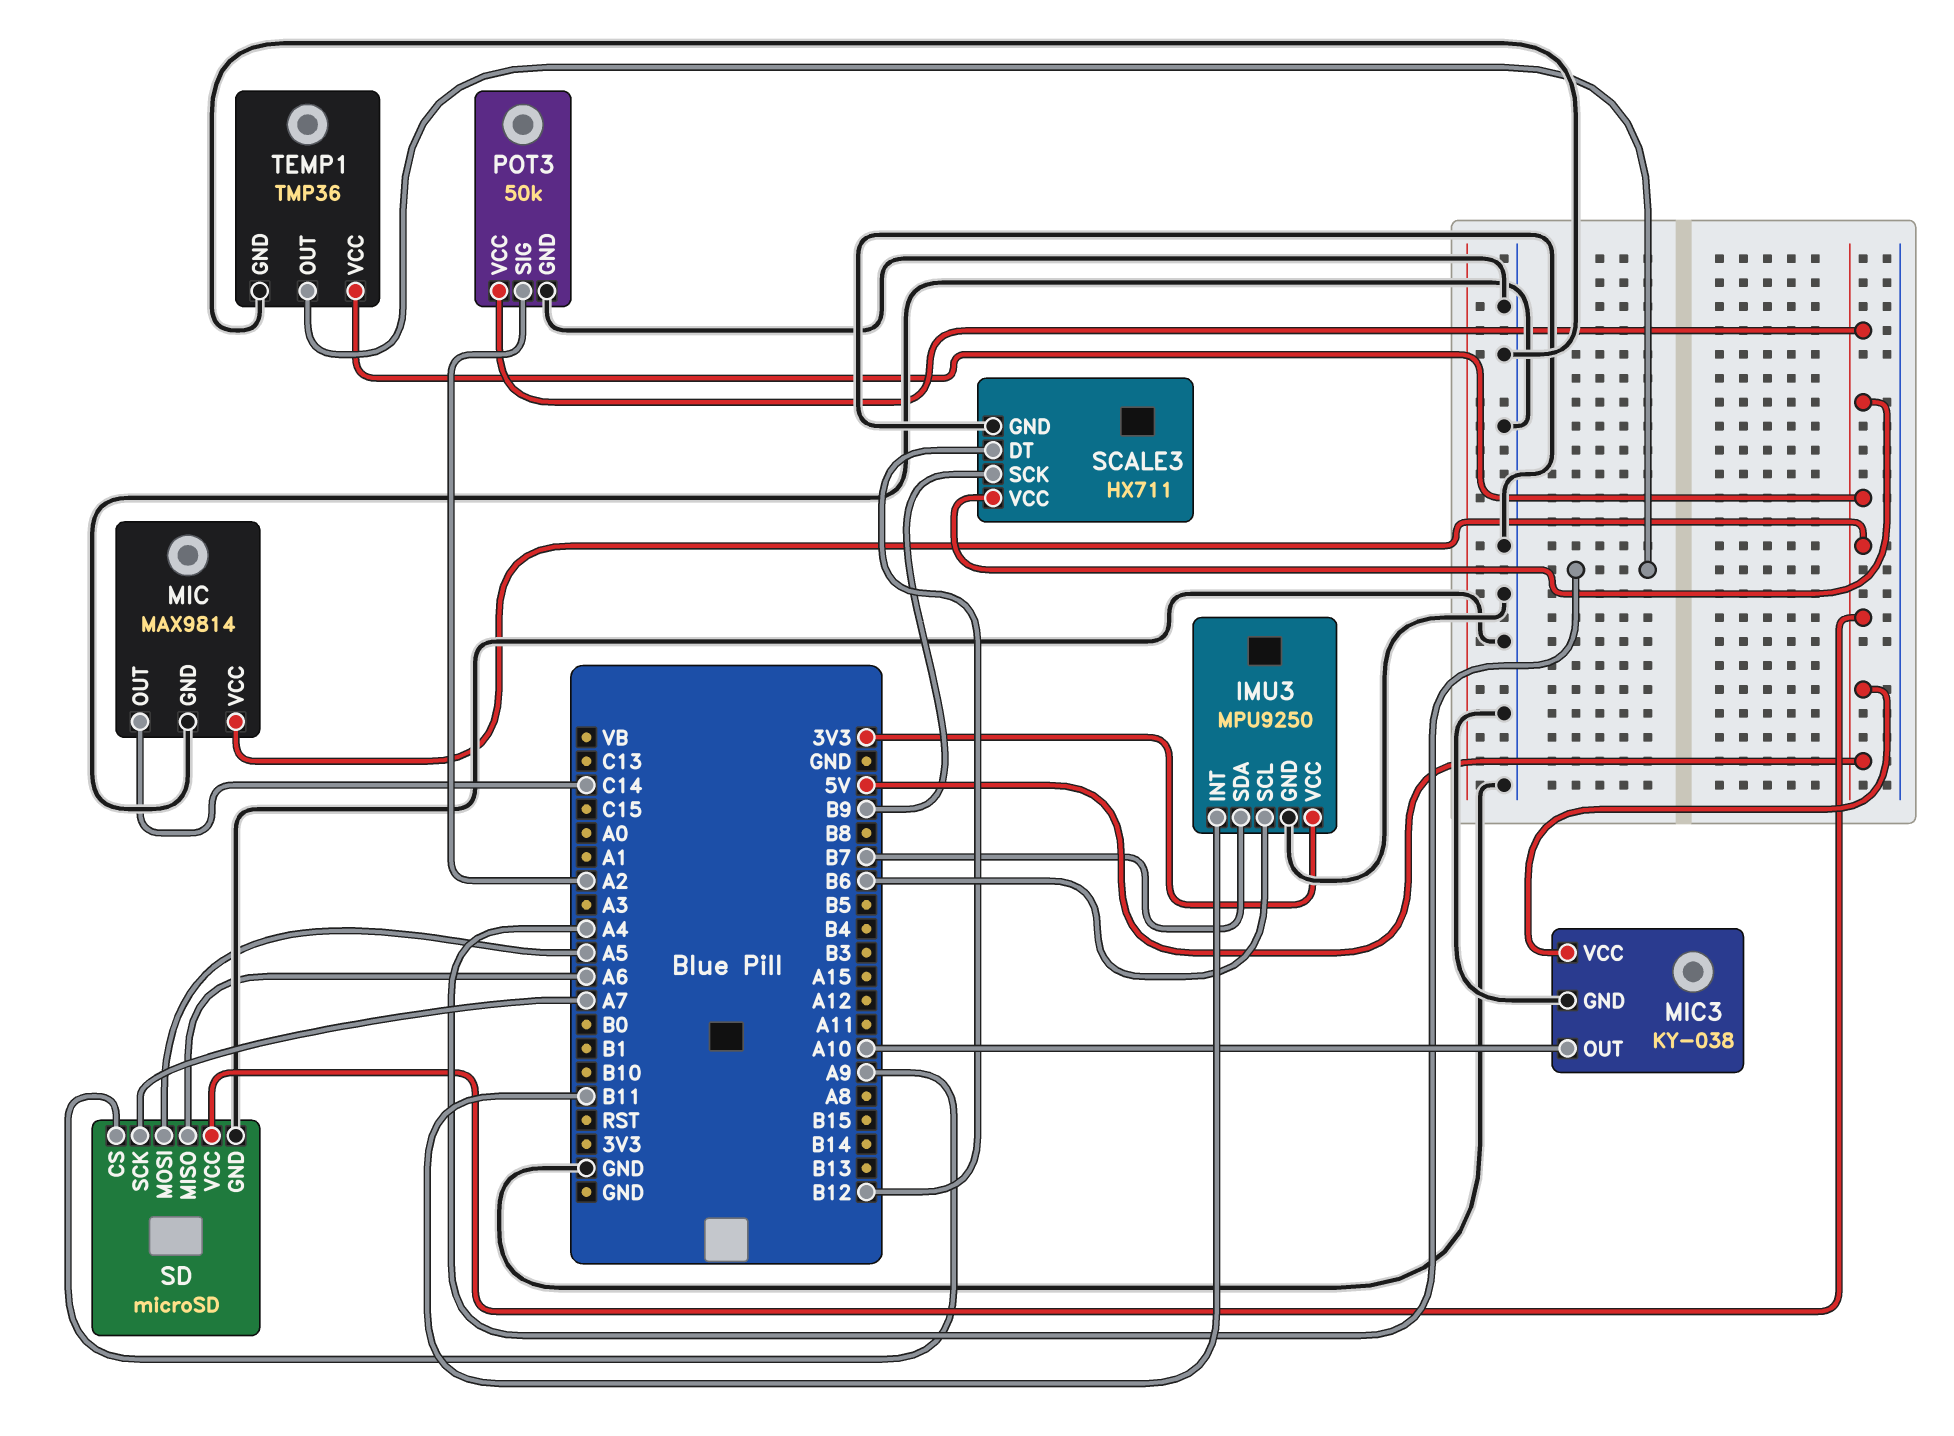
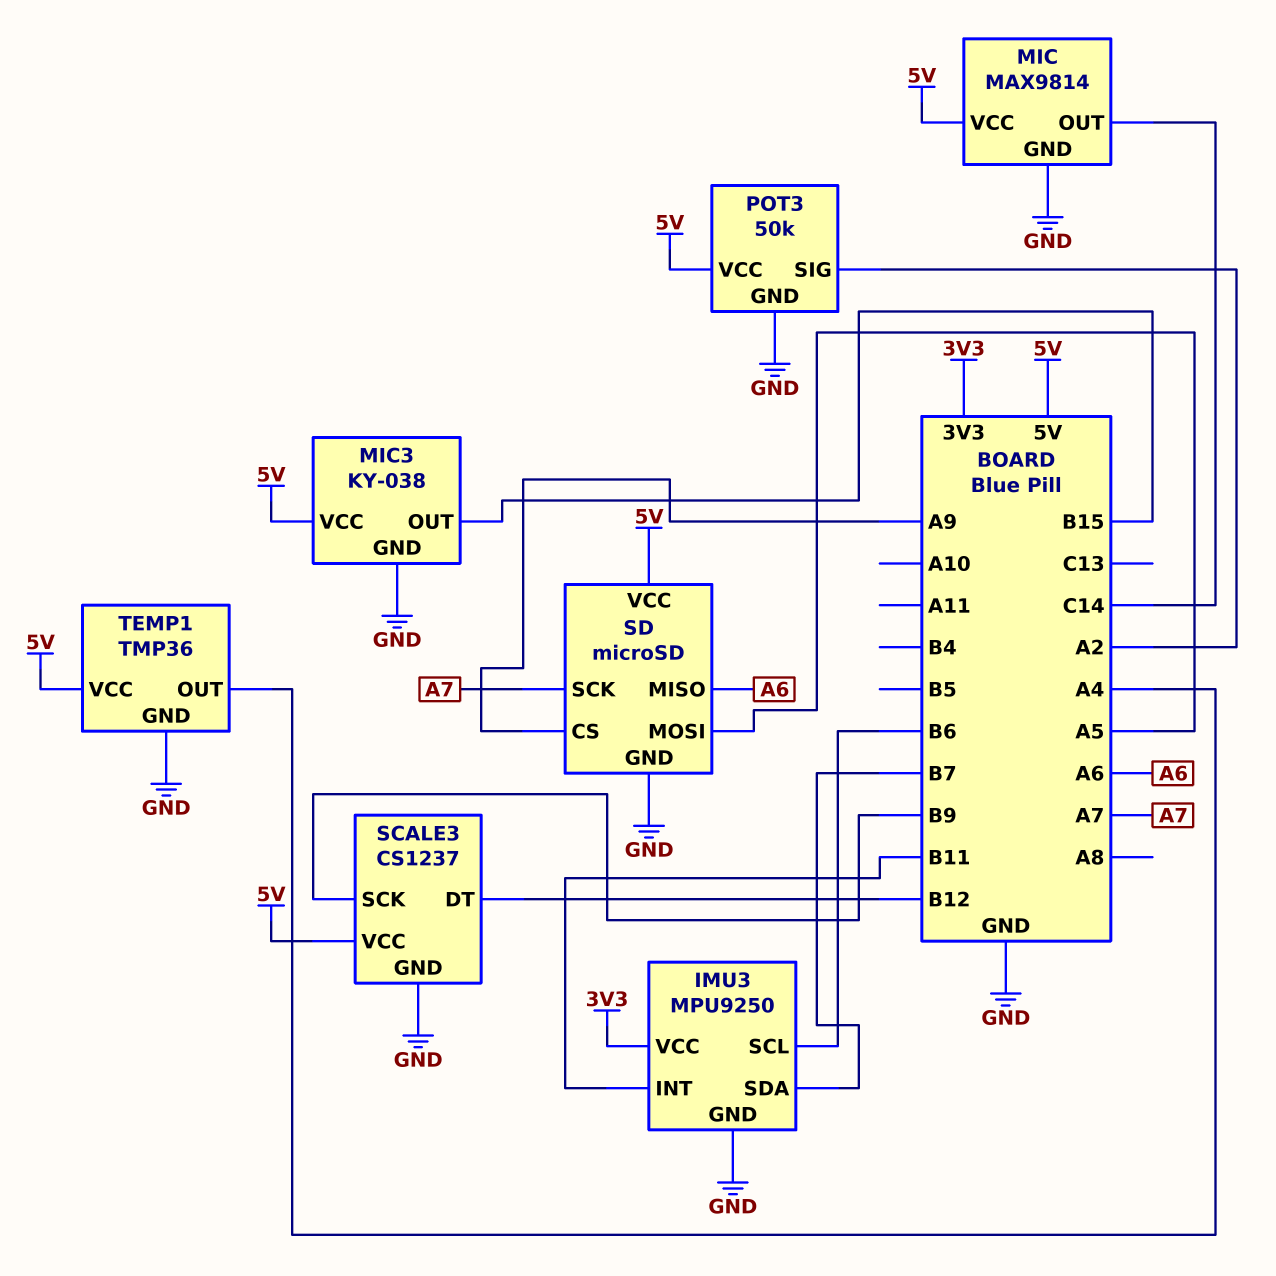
MIC3 pin OUT: A10 -> B15
SCALE3: HX711 -> CS1237

